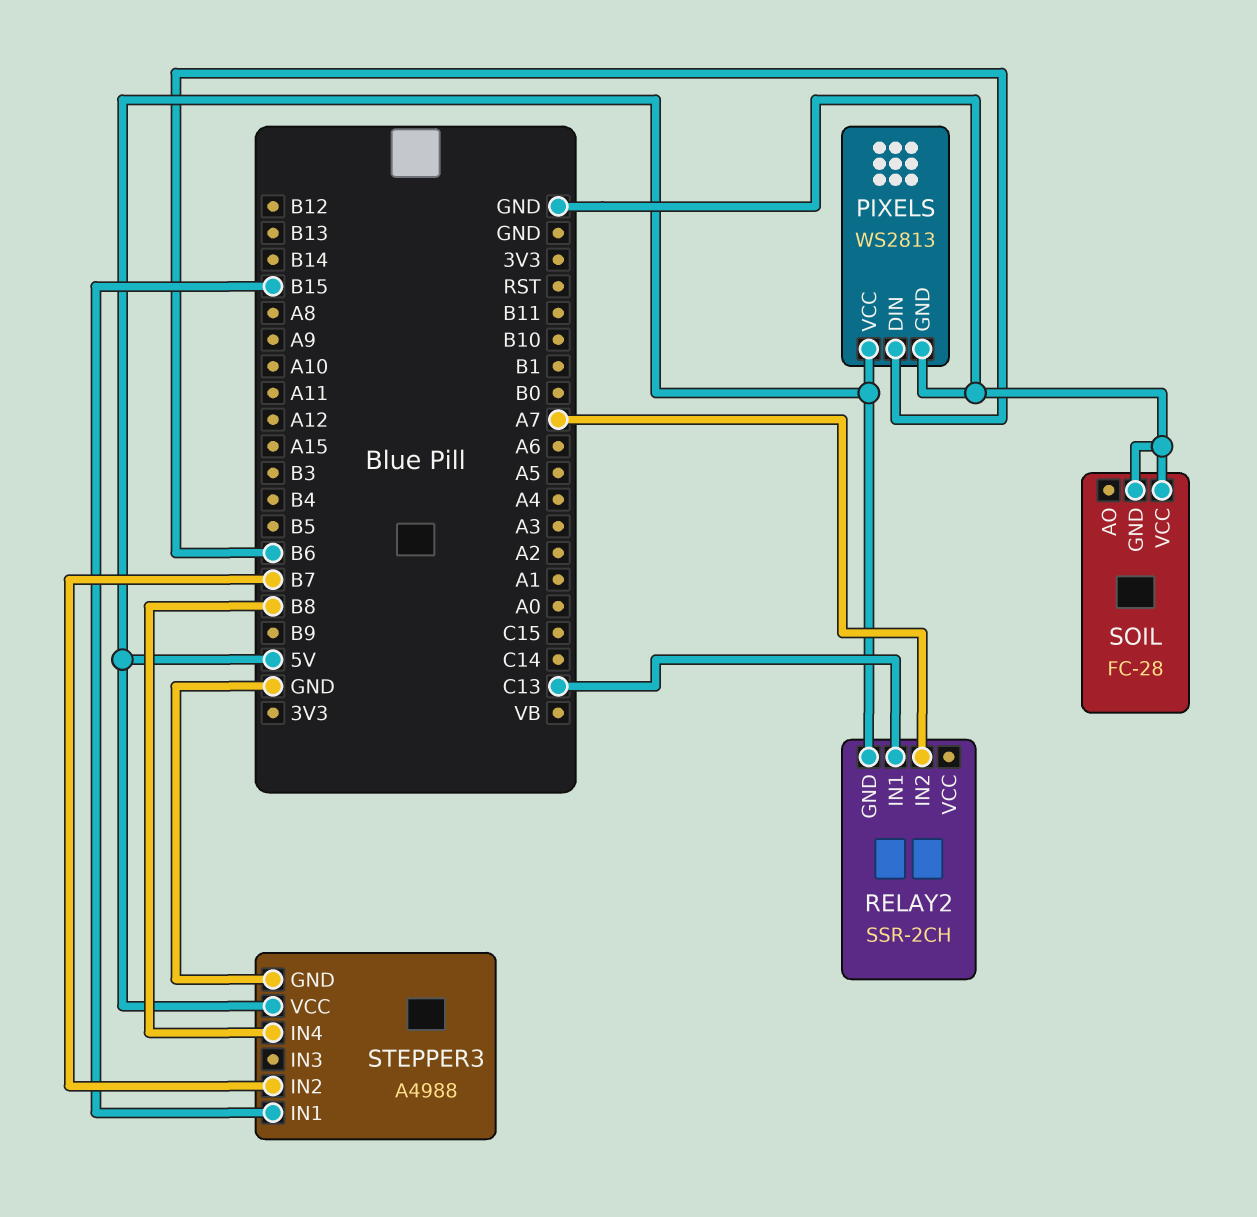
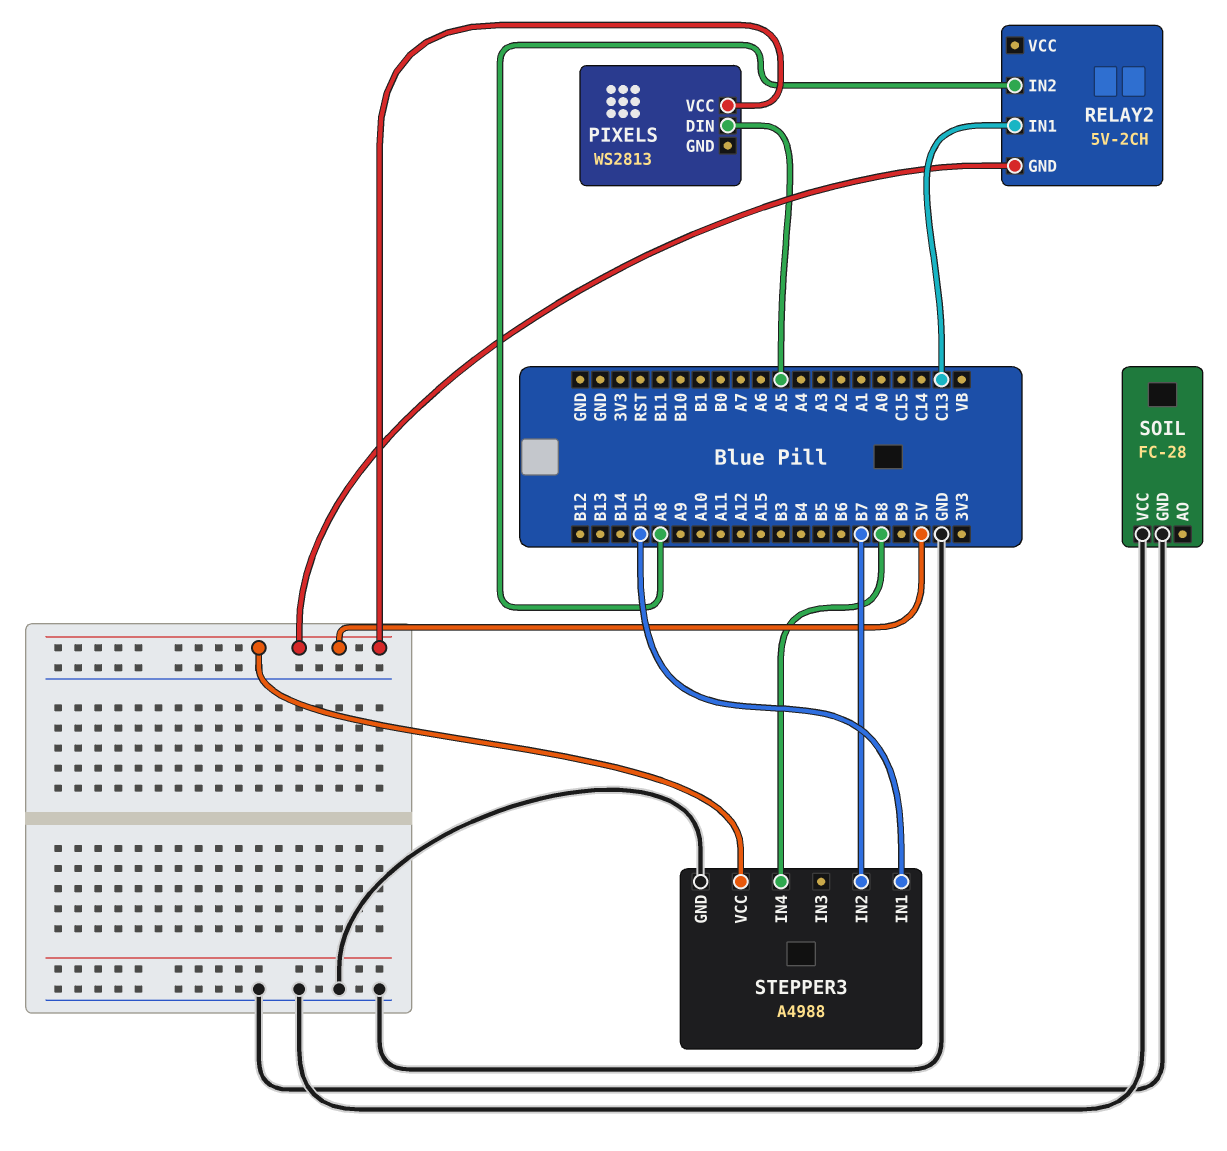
PIXELS pin DIN: B6 -> A5
PIXELS pin GND: GND -> none
RELAY2: SSR-2CH -> 5V-2CH
RELAY2 pin IN2: A7 -> A8

